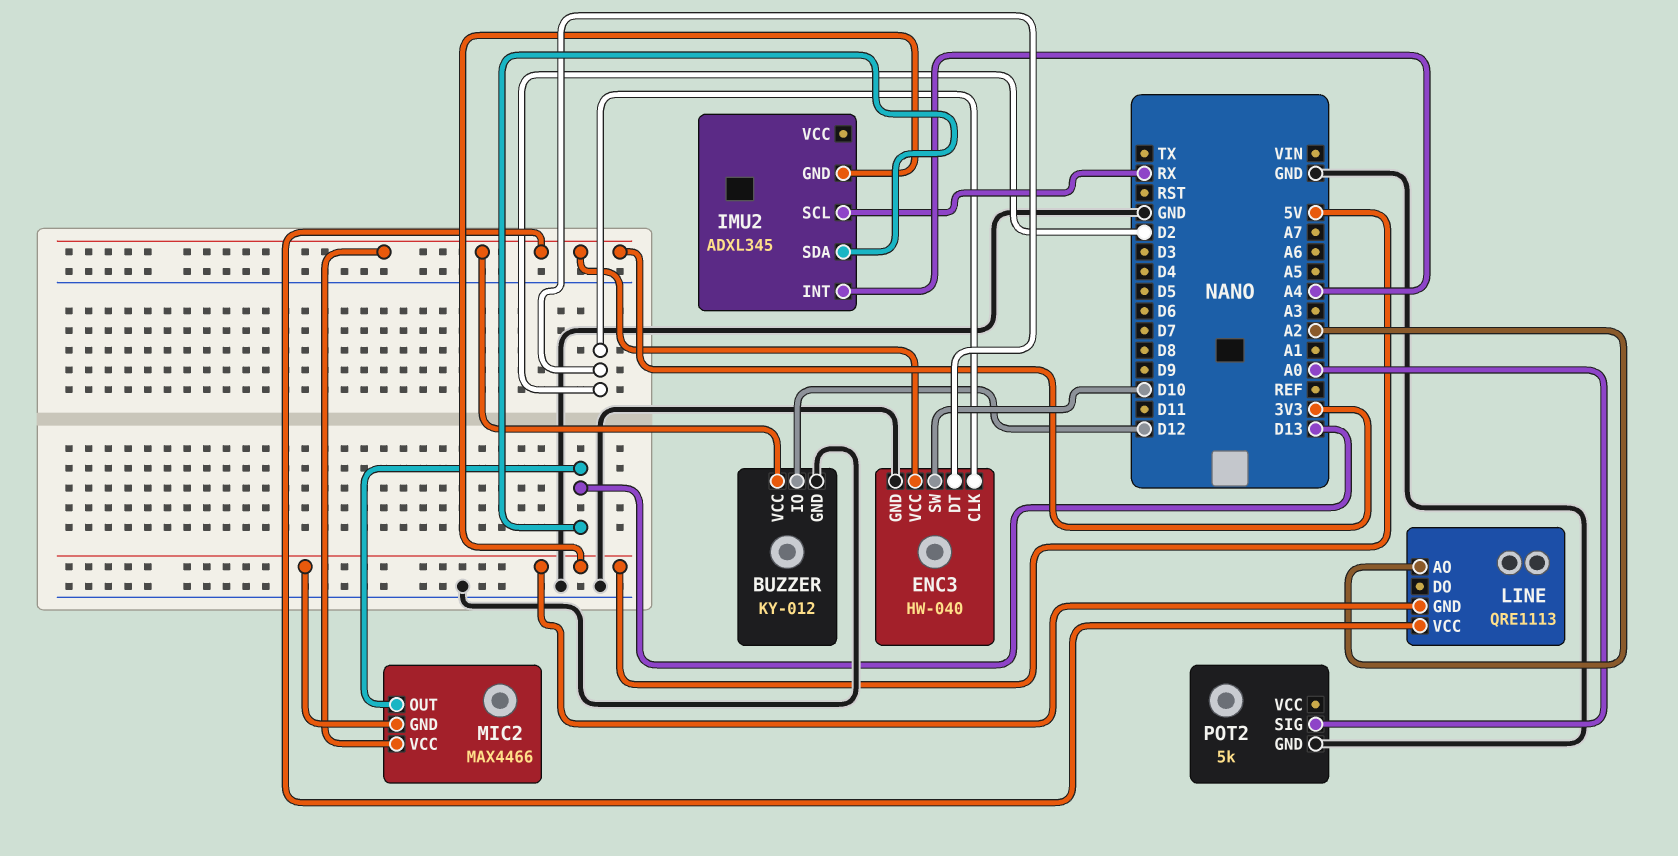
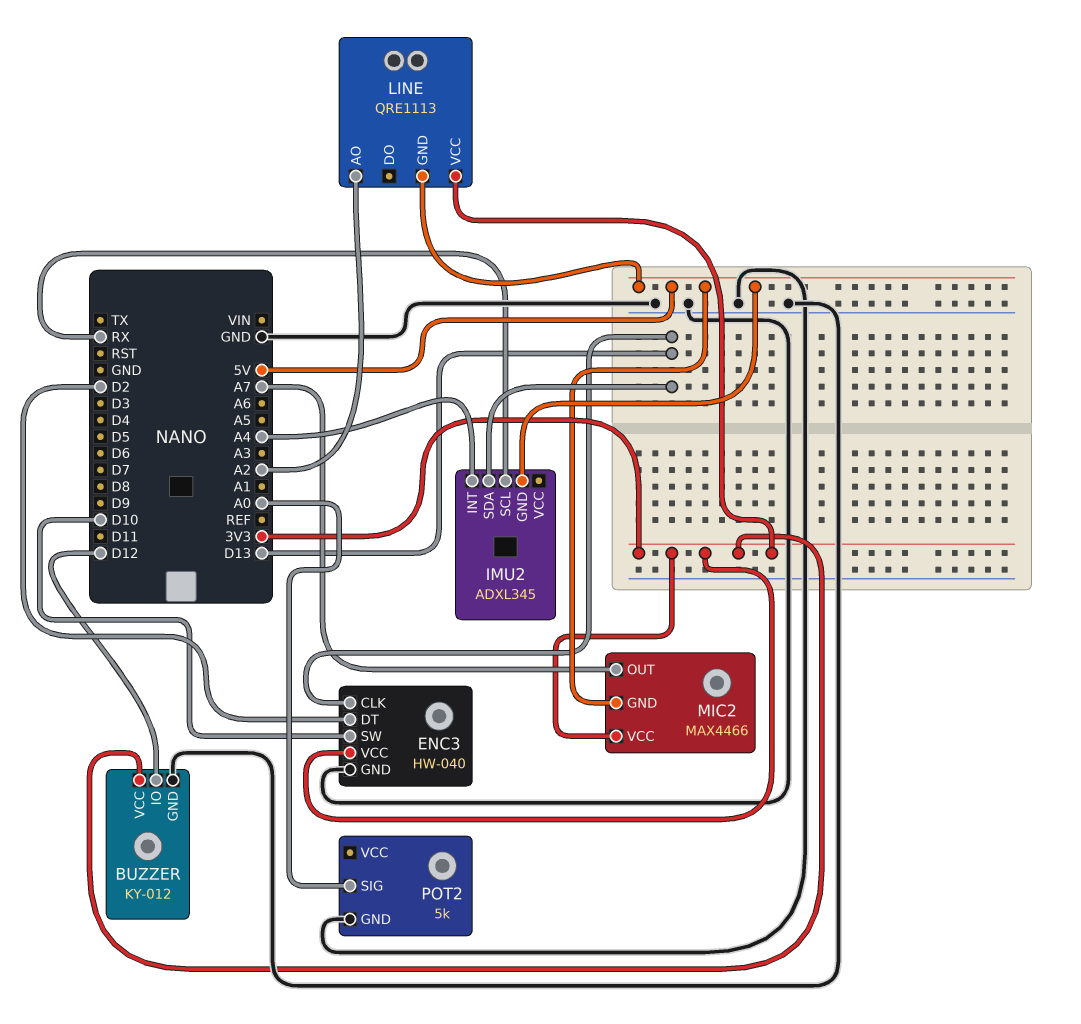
ENC3 pin CLK: D2 -> D13
MIC2 pin OUT: D13 -> A7

